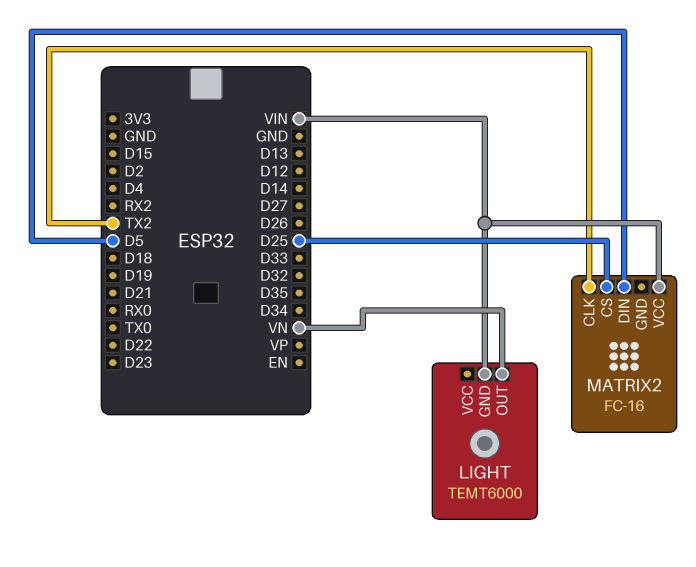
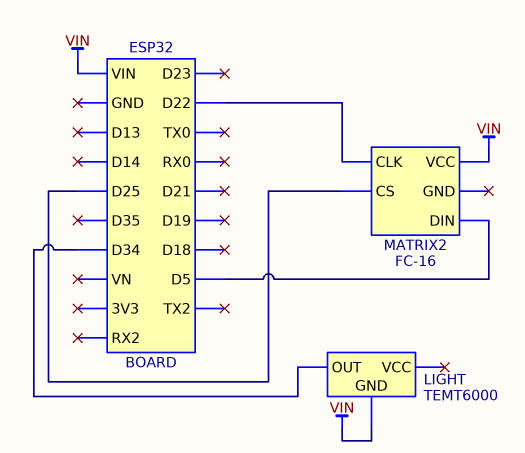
LIGHT pin OUT: VN -> D34
MATRIX2 pin CLK: TX2 -> D22

